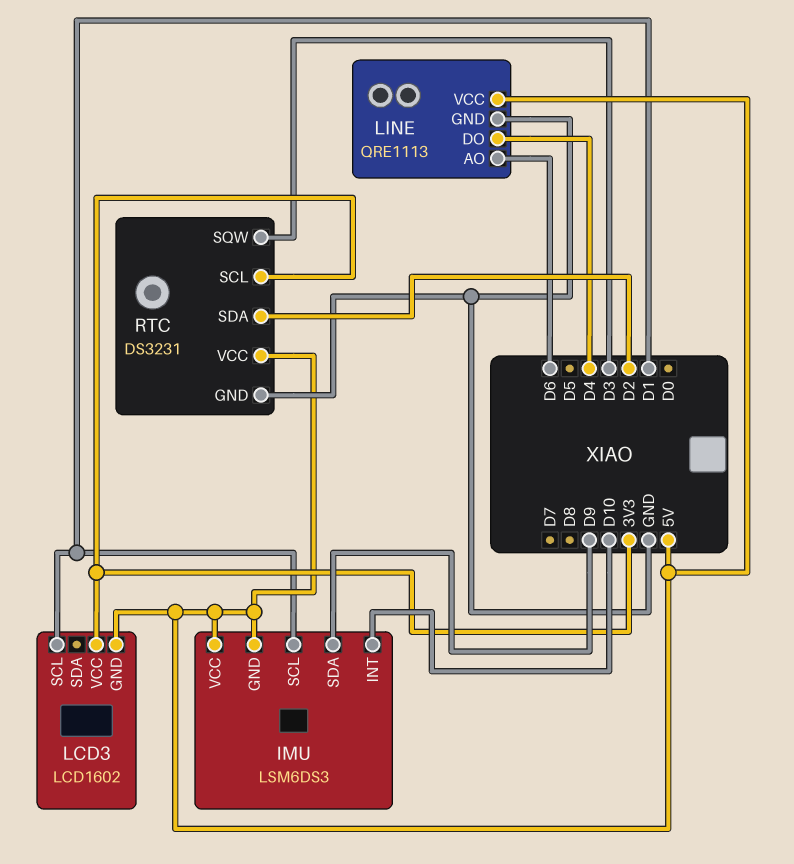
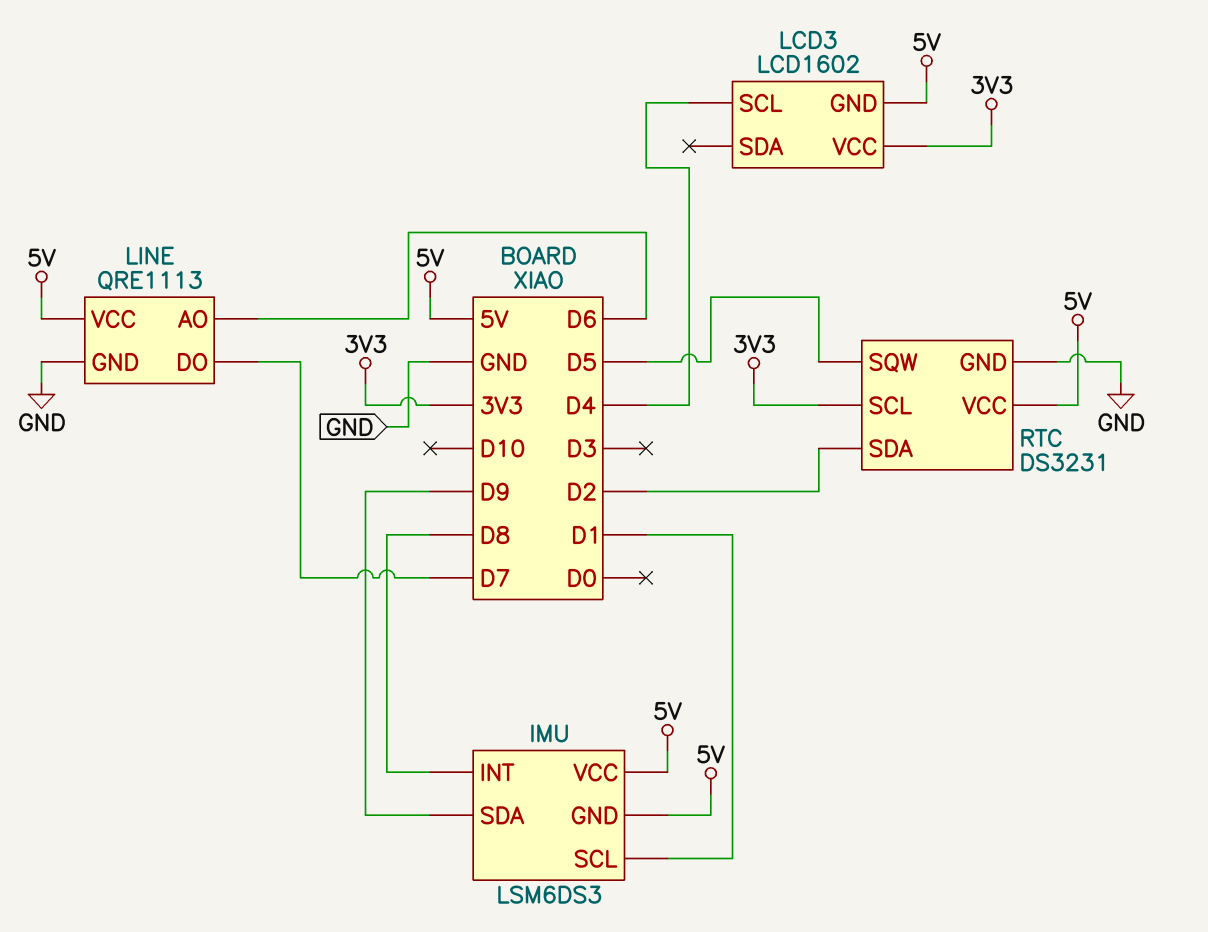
IMU pin INT: D10 -> D8
LCD3 pin SCL: D1 -> D4
LINE pin DO: D4 -> D7
RTC pin SQW: D3 -> D5

